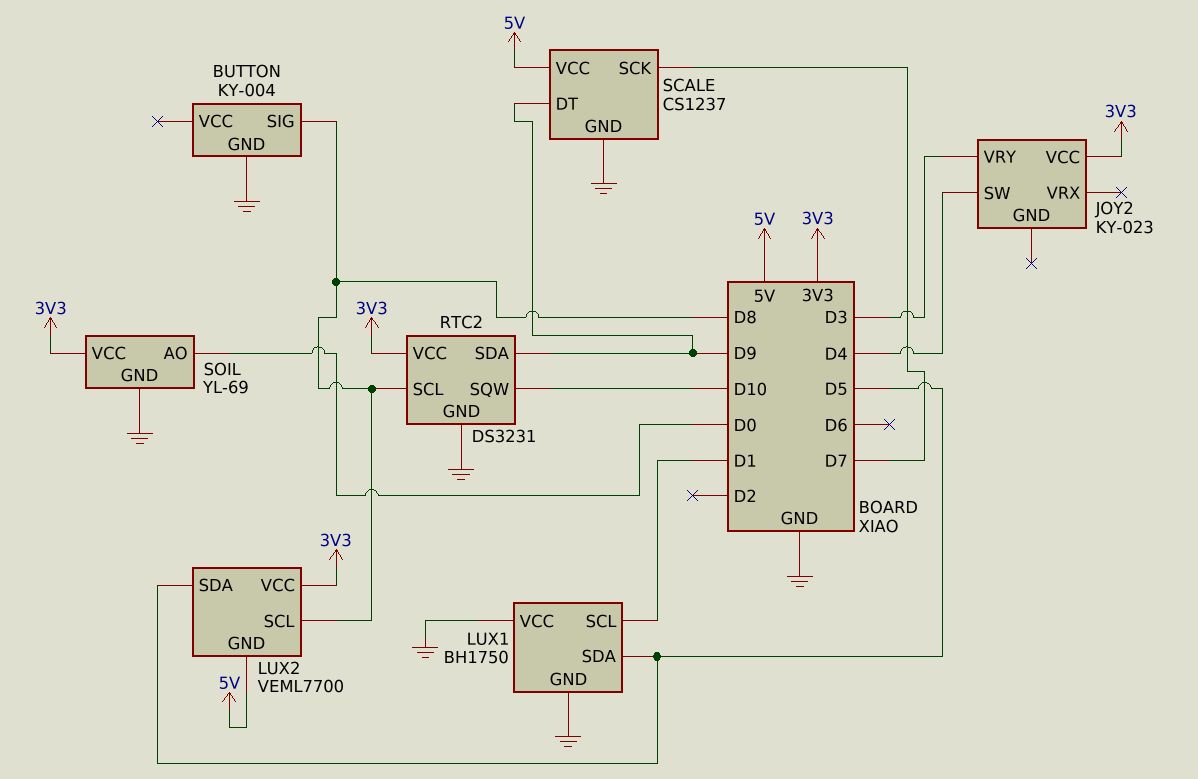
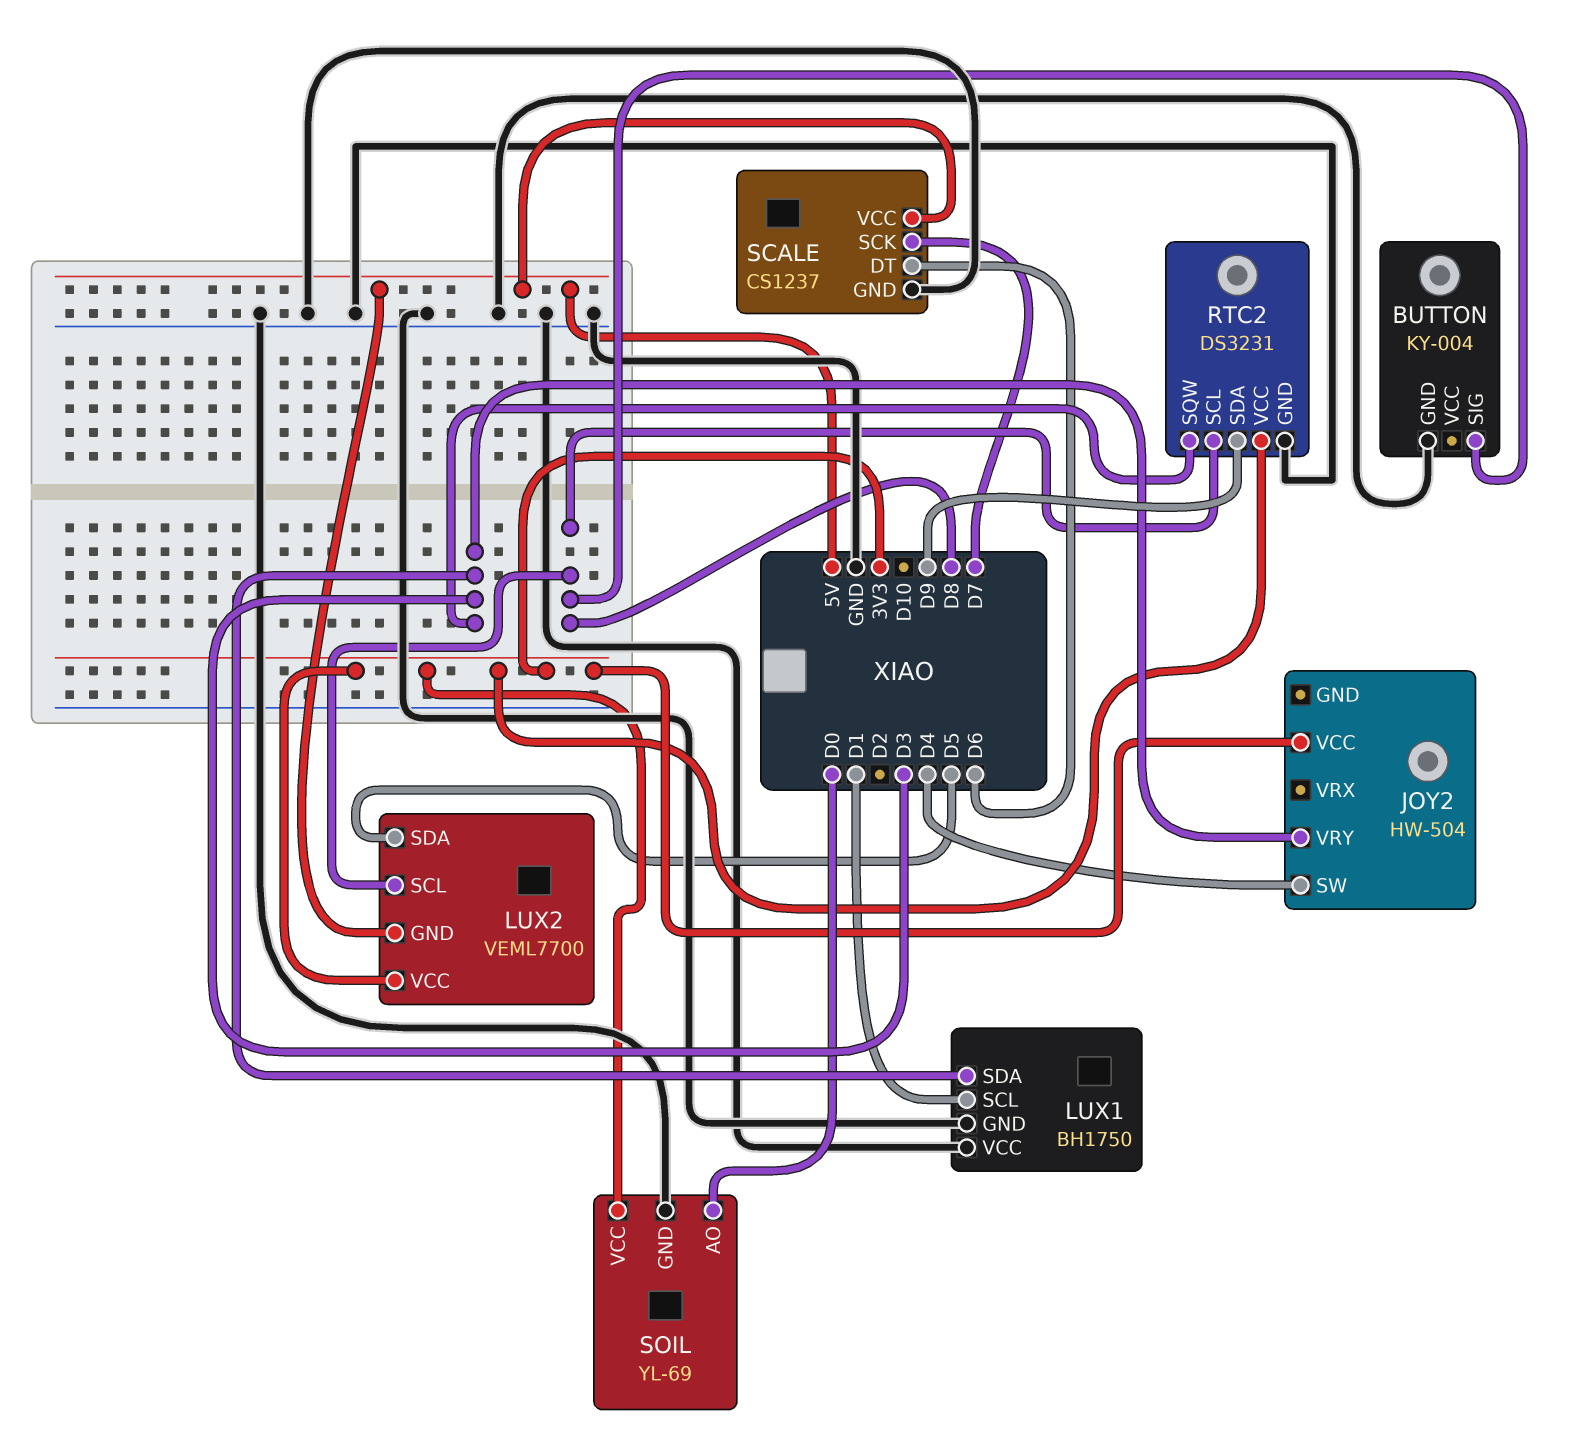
JOY2: KY-023 -> HW-504
LUX1 pin SDA: D5 -> D3
RTC2 pin SQW: D10 -> D3
SCALE pin DT: D9 -> D6

